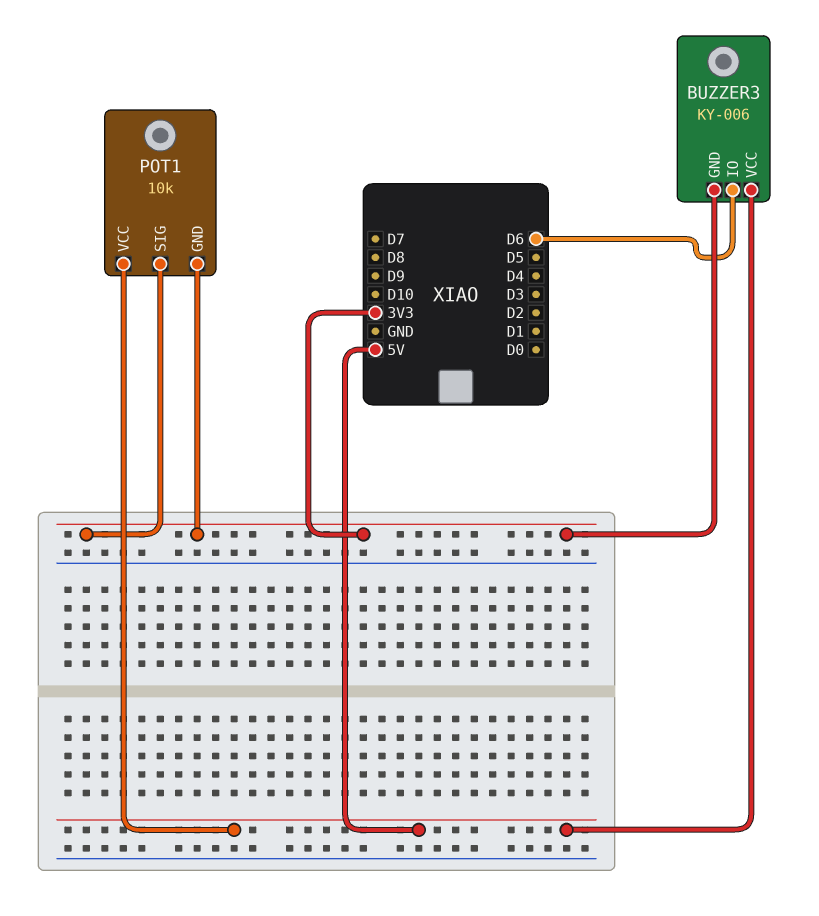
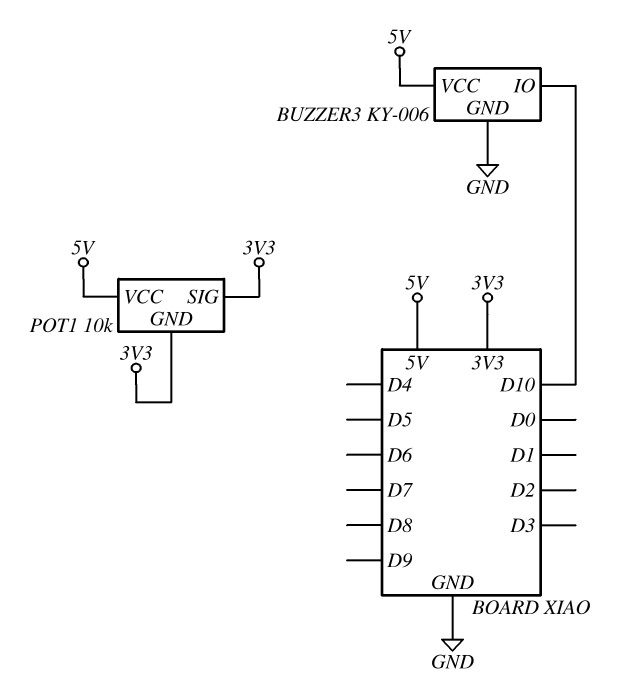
BUZZER3 pin GND: 3V3 -> GND
BUZZER3 pin IO: D6 -> D10

